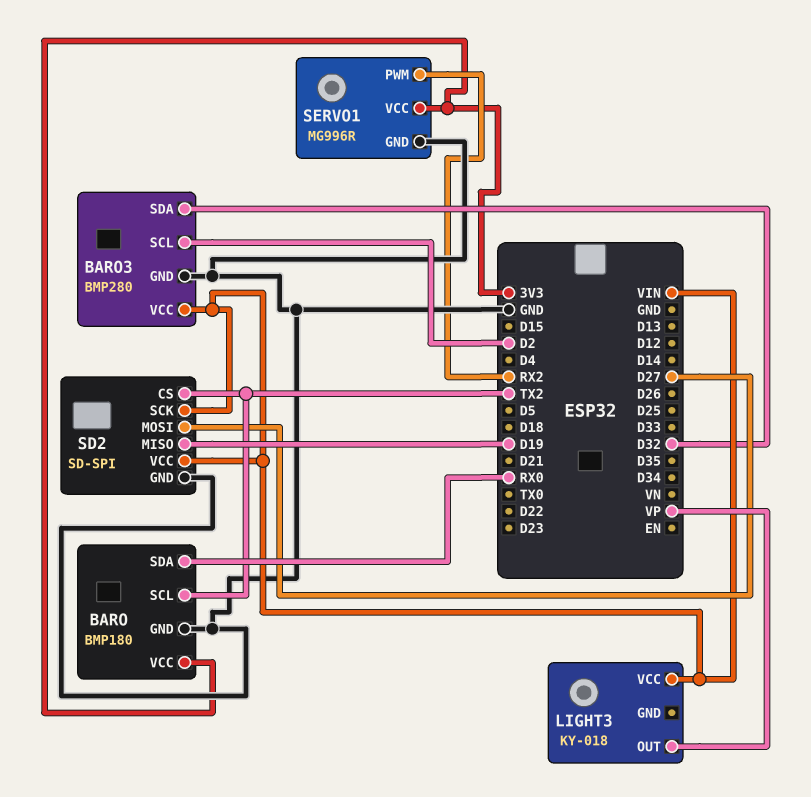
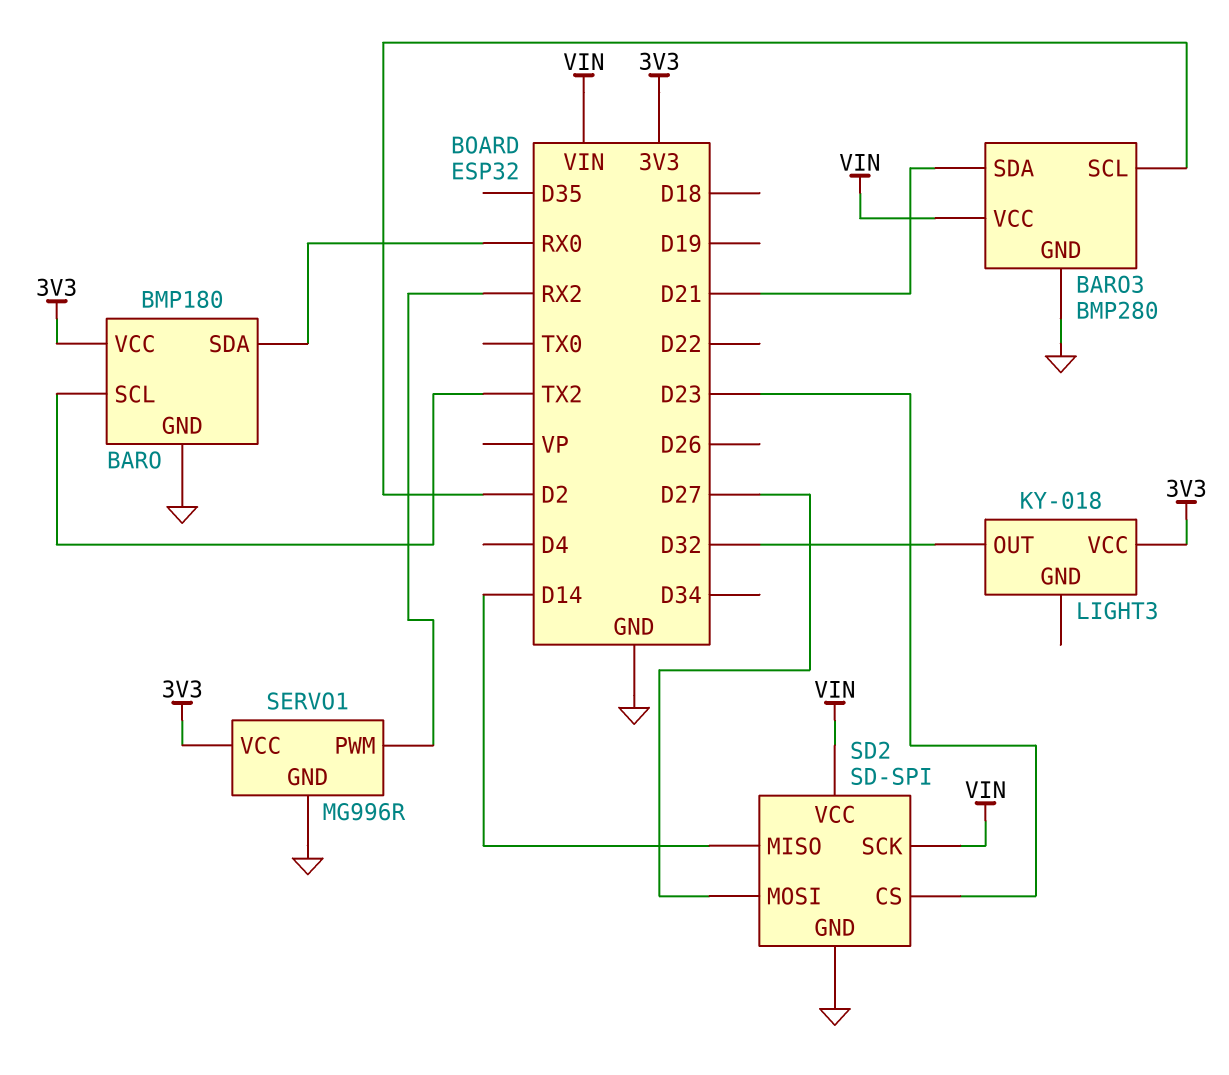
BARO3 pin SDA: D32 -> D21
LIGHT3 pin OUT: VP -> D32
LIGHT3 pin VCC: VIN -> 3V3
SD2 pin CS: TX2 -> D23
SD2 pin MISO: D19 -> D14

